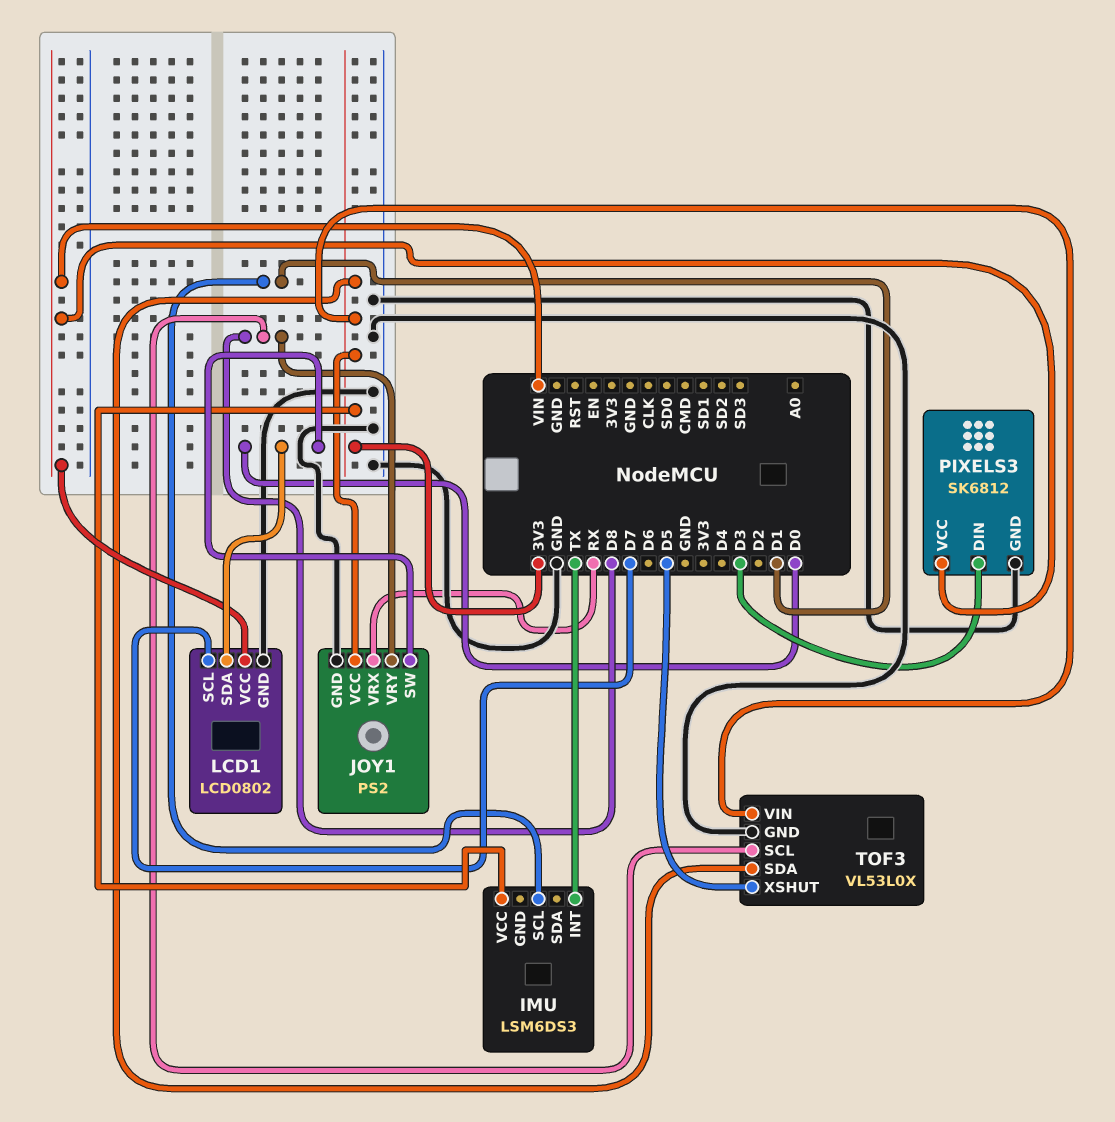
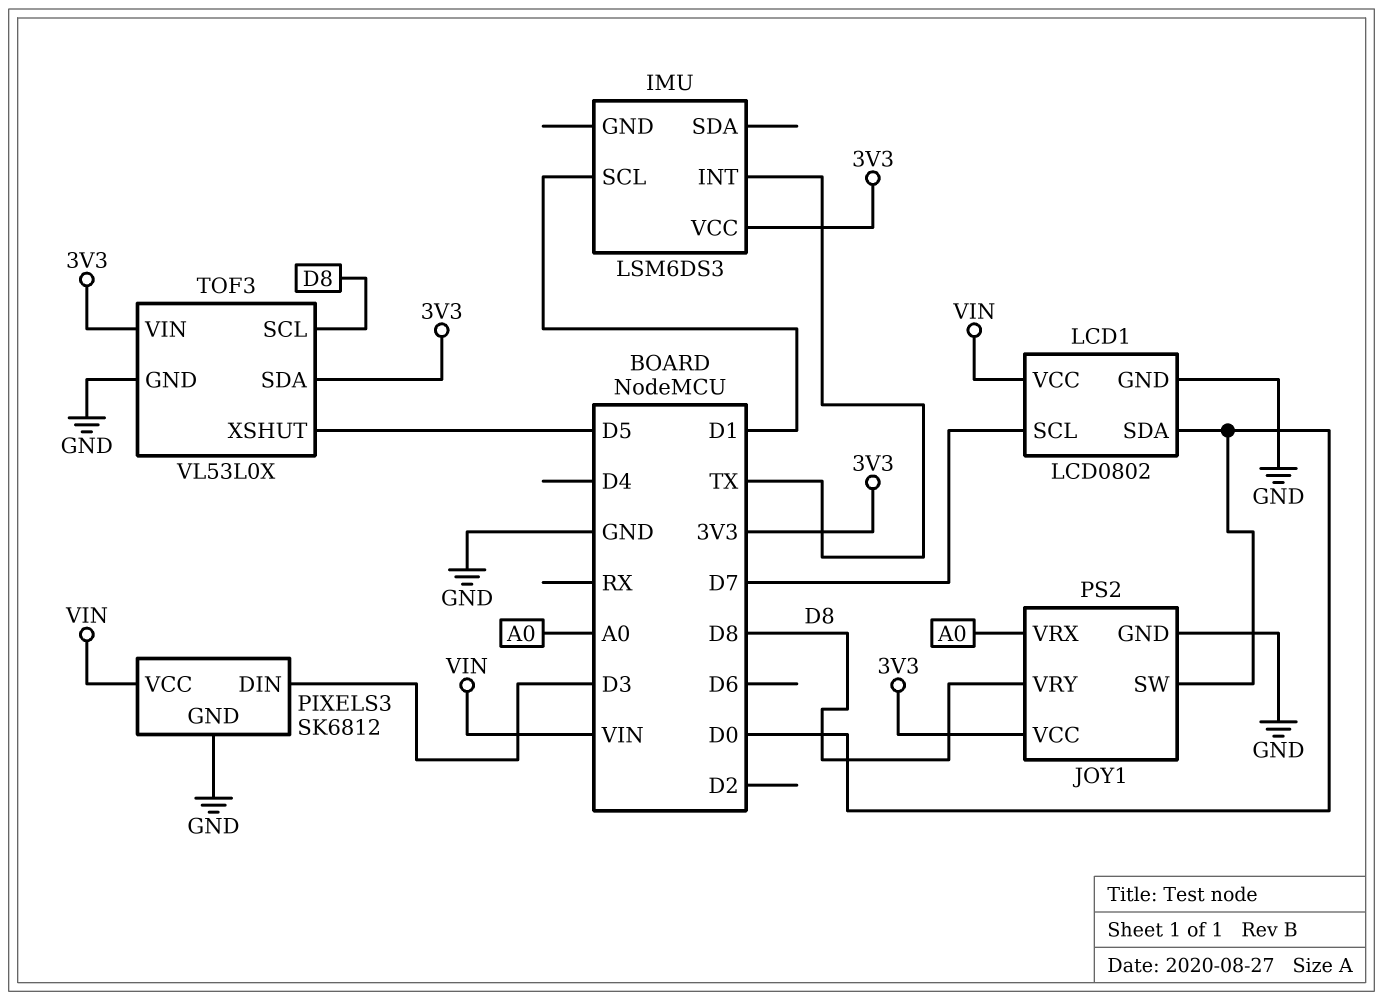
JOY1 pin VRX: RX -> A0

